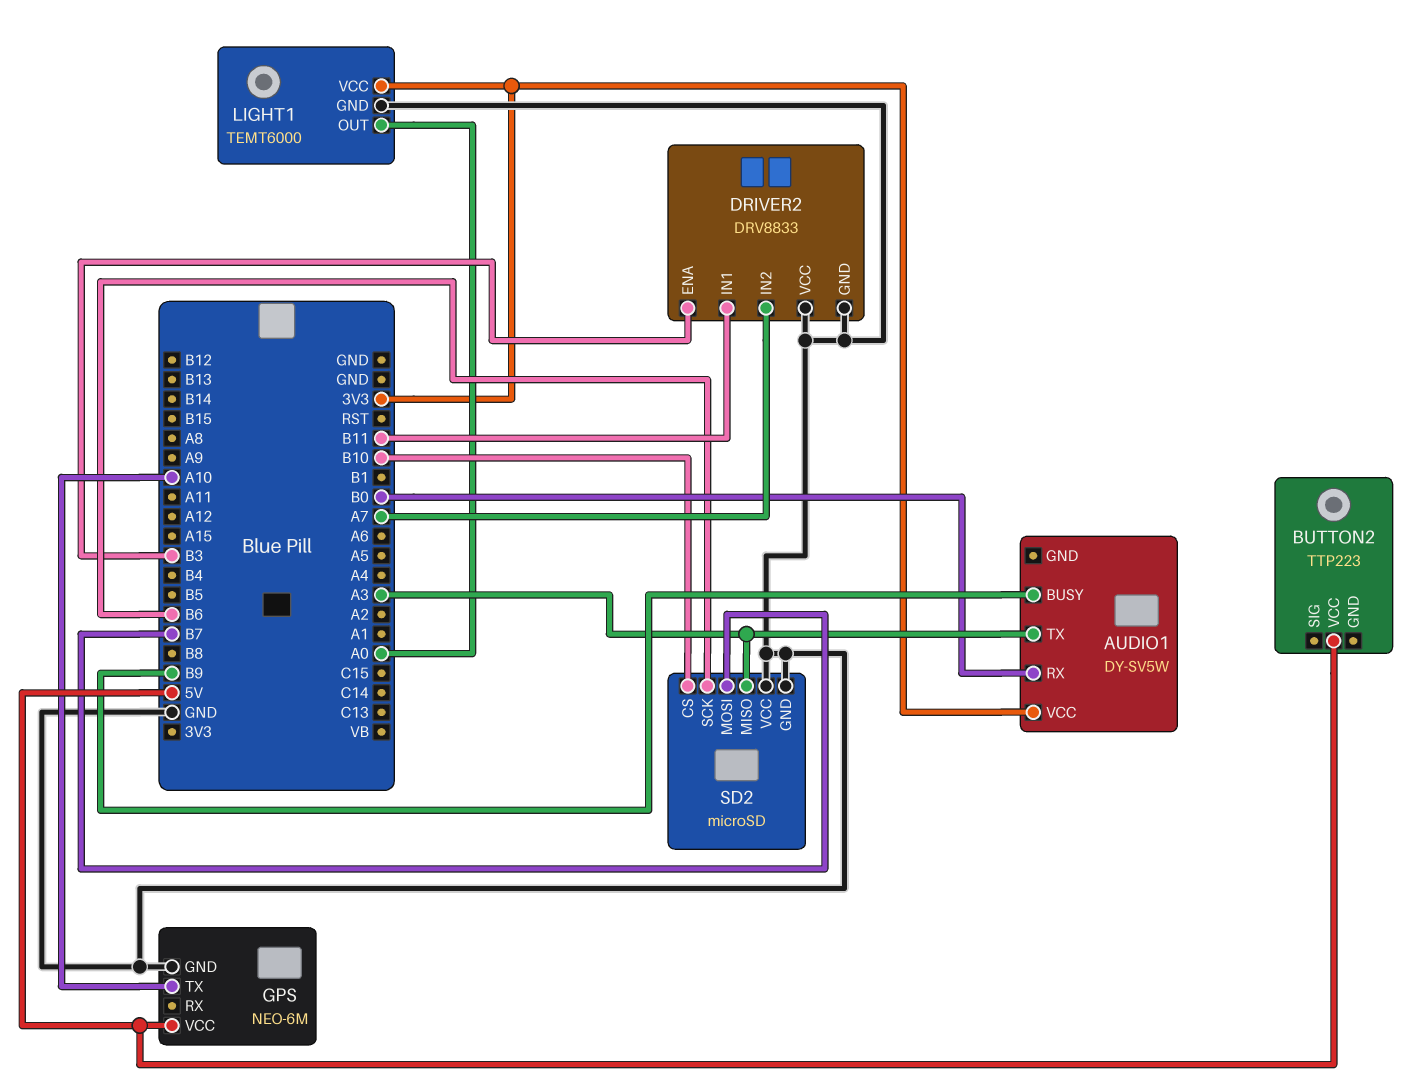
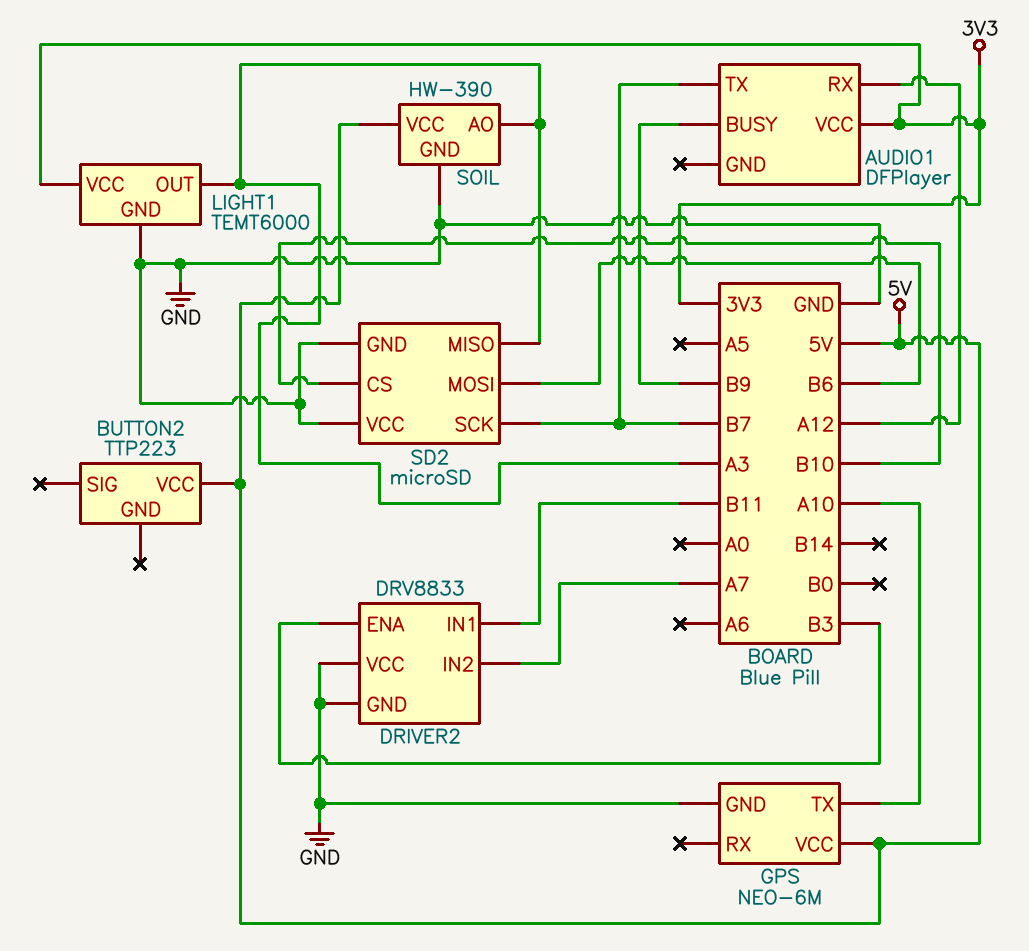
AUDIO1: DY-SV5W -> DFPlayer
AUDIO1 pin RX: B0 -> A12
AUDIO1 pin TX: A3 -> B7
LIGHT1 pin OUT: A0 -> A3
SD2 pin MOSI: B7 -> B6
SD2 pin SCK: B6 -> B7
SOIL: none -> HW-390
SOIL pin AO: none -> A3
SOIL pin GND: none -> GND
SOIL pin VCC: none -> 5V

